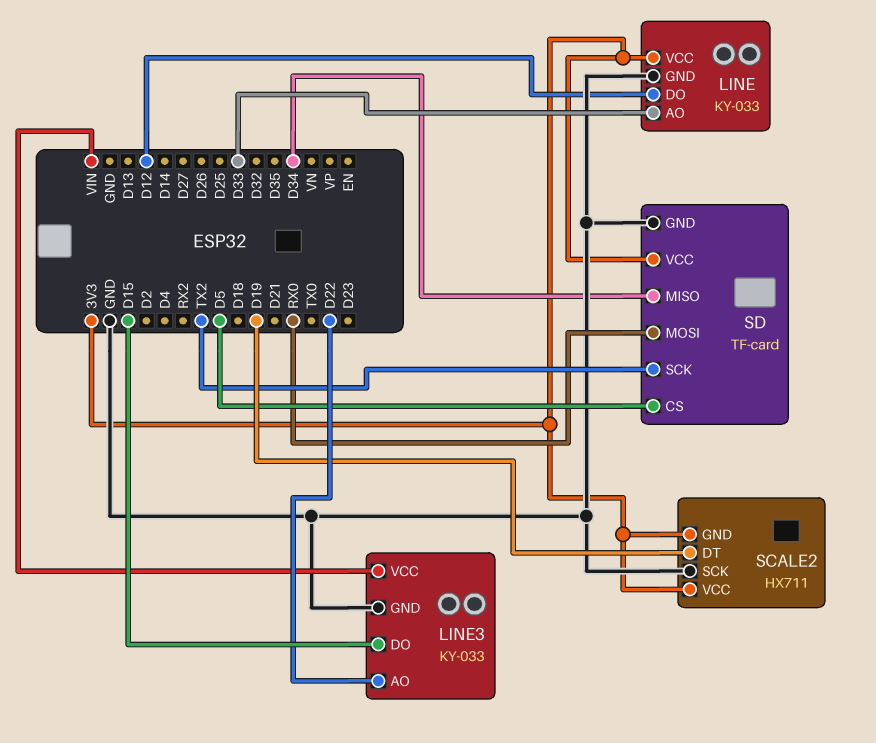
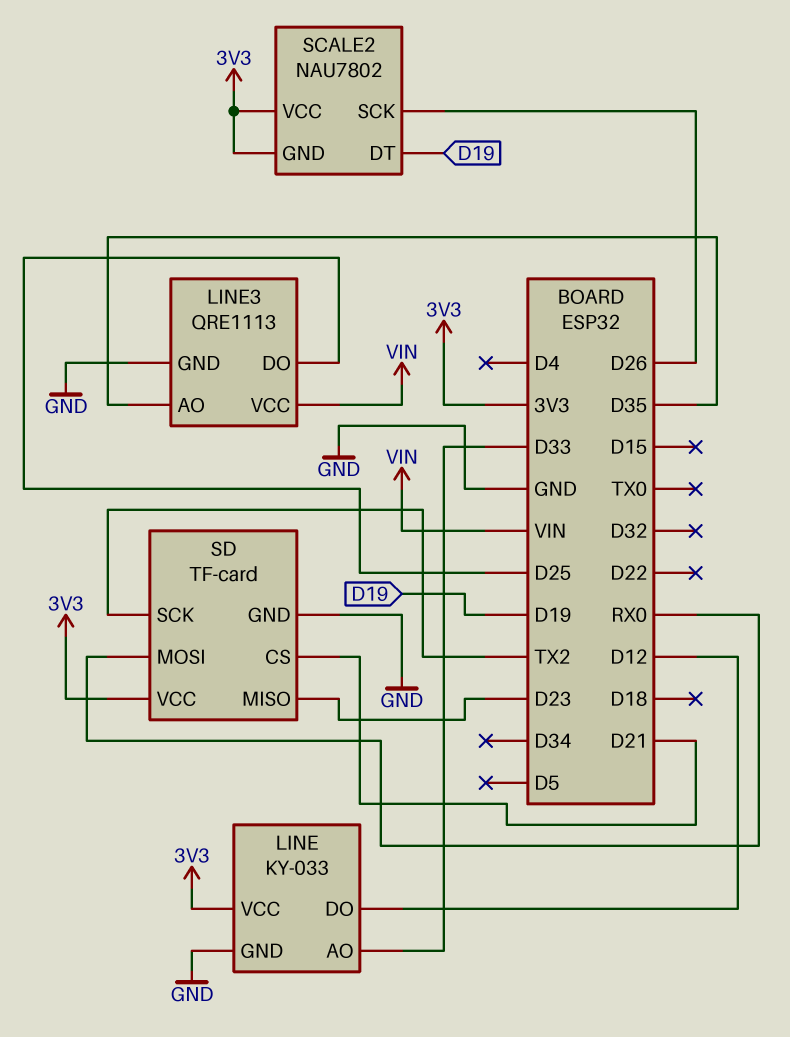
LINE3: KY-033 -> QRE1113
LINE3 pin AO: D22 -> D35
LINE3 pin DO: D15 -> D25
SCALE2: HX711 -> NAU7802
SCALE2 pin SCK: GND -> D26
SD pin CS: D5 -> D21
SD pin MISO: D34 -> D23

